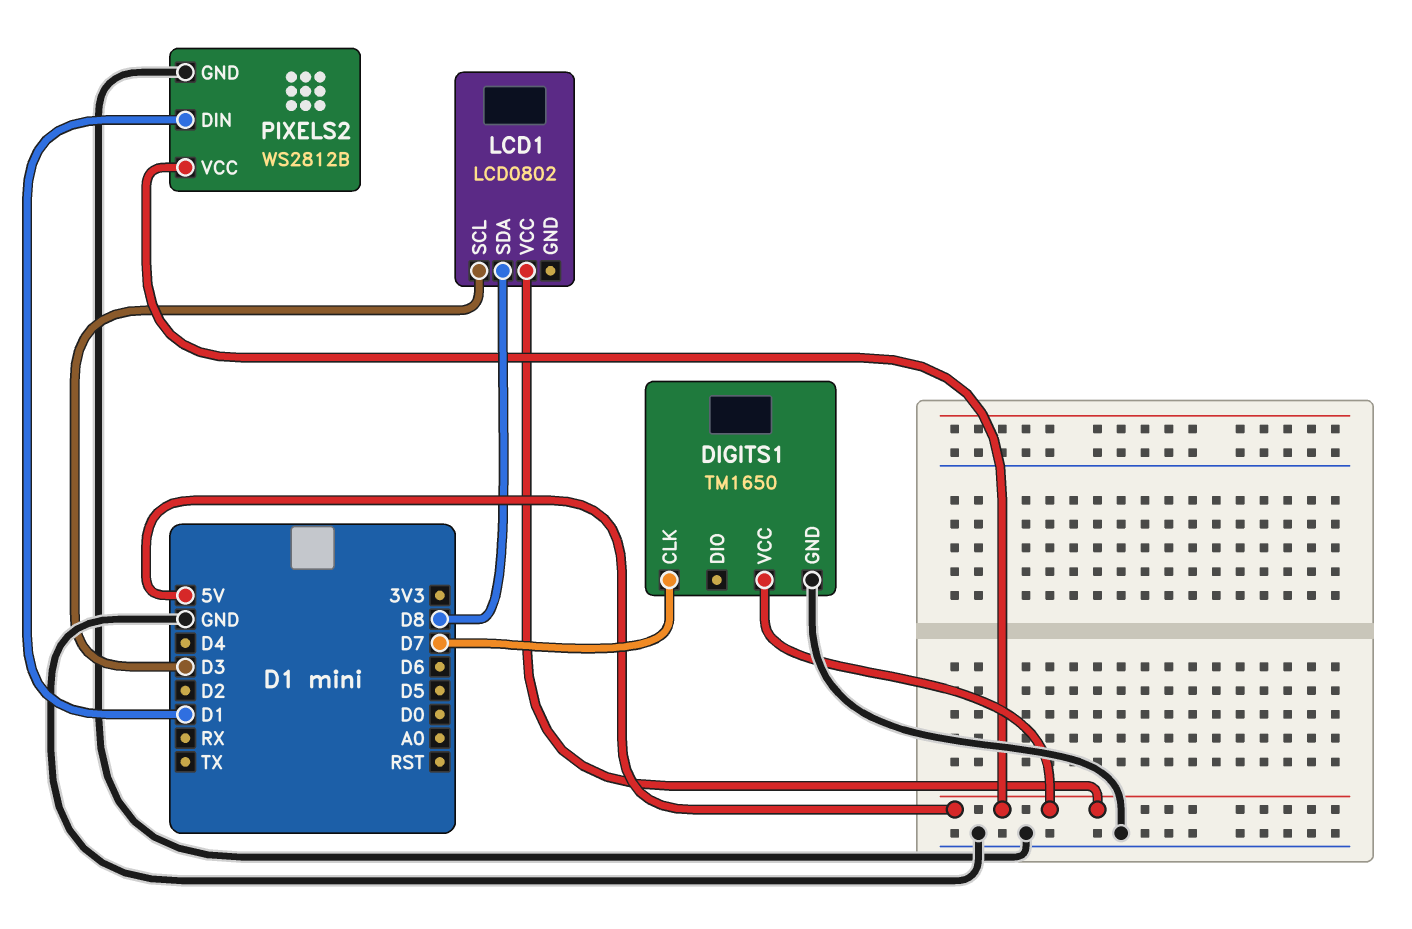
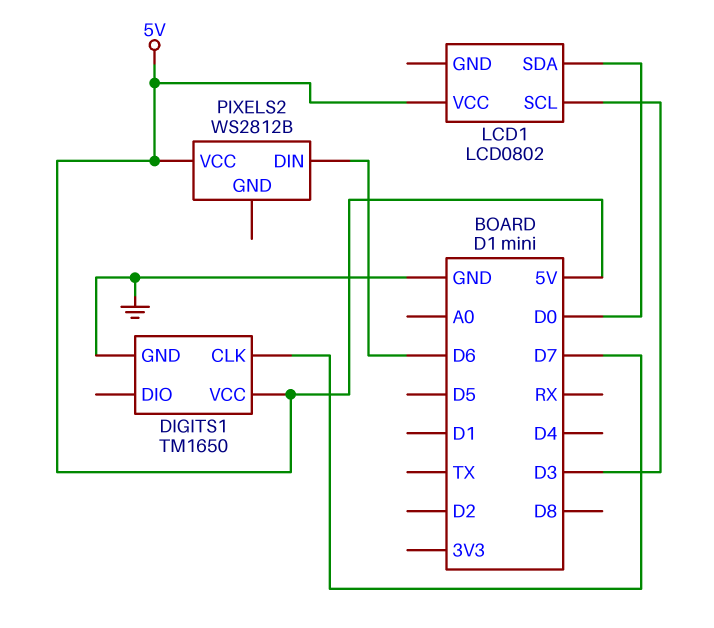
LCD1 pin SDA: D8 -> D0
PIXELS2 pin DIN: D1 -> D6
PIXELS2 pin GND: GND -> none

